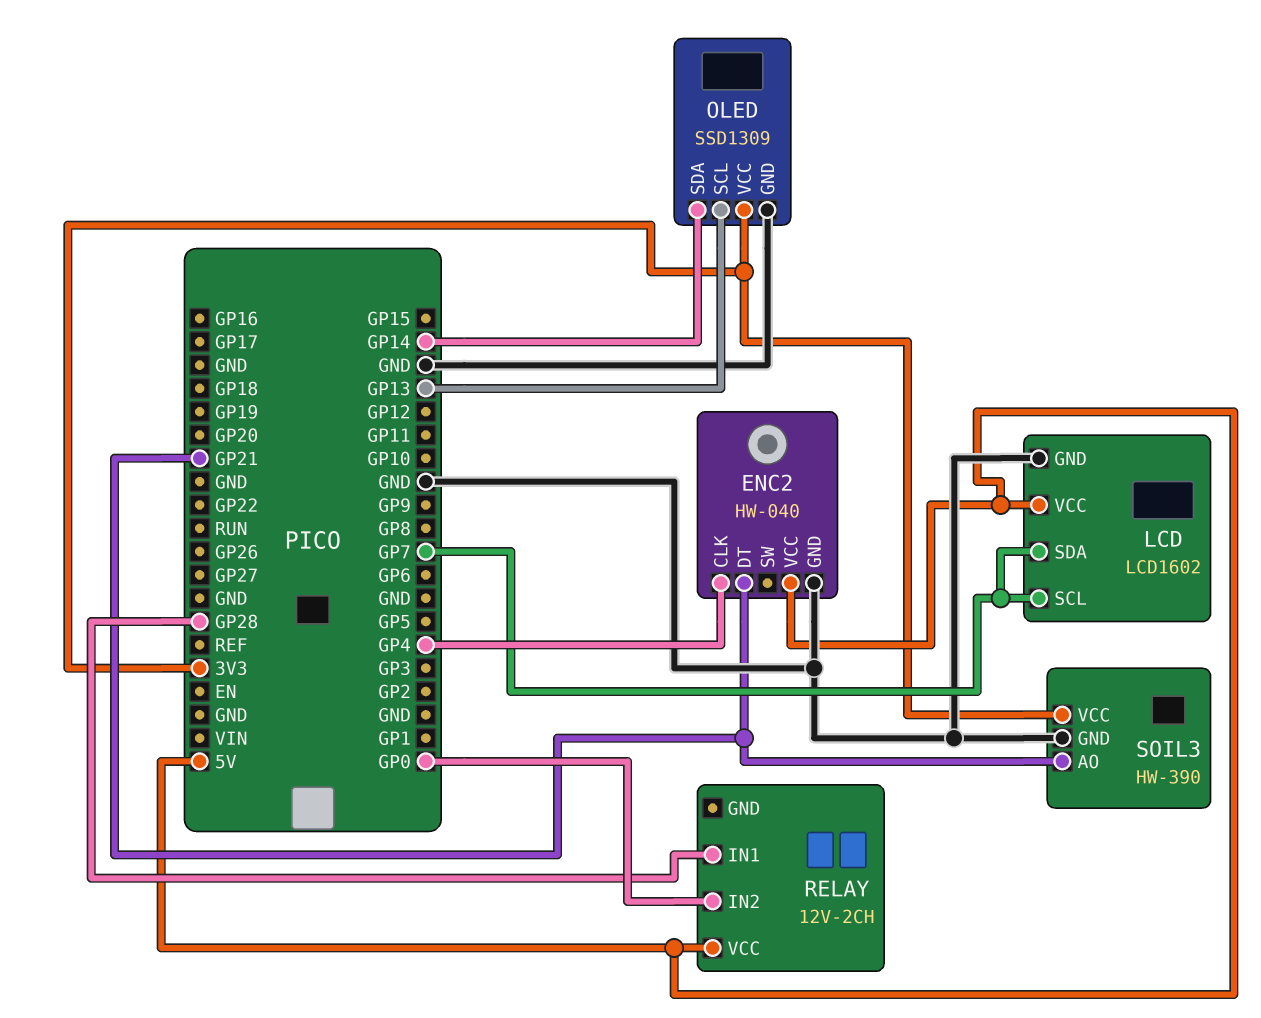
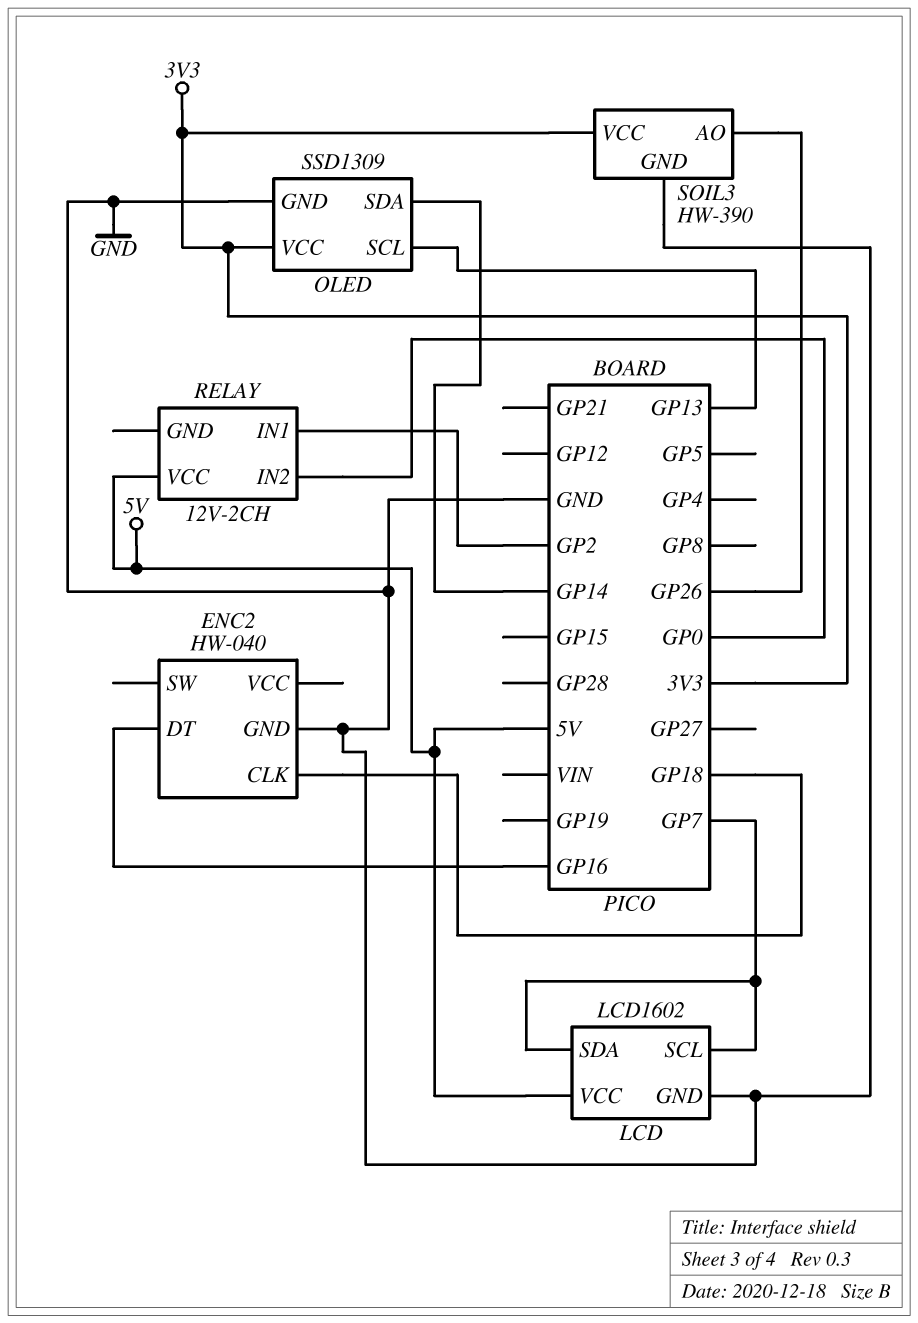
ENC2 pin CLK: GP4 -> GP18
ENC2 pin DT: GP21 -> GP16
ENC2 pin VCC: 5V -> none
RELAY pin IN1: GP28 -> GP2
SOIL3 pin AO: GP21 -> GP26

